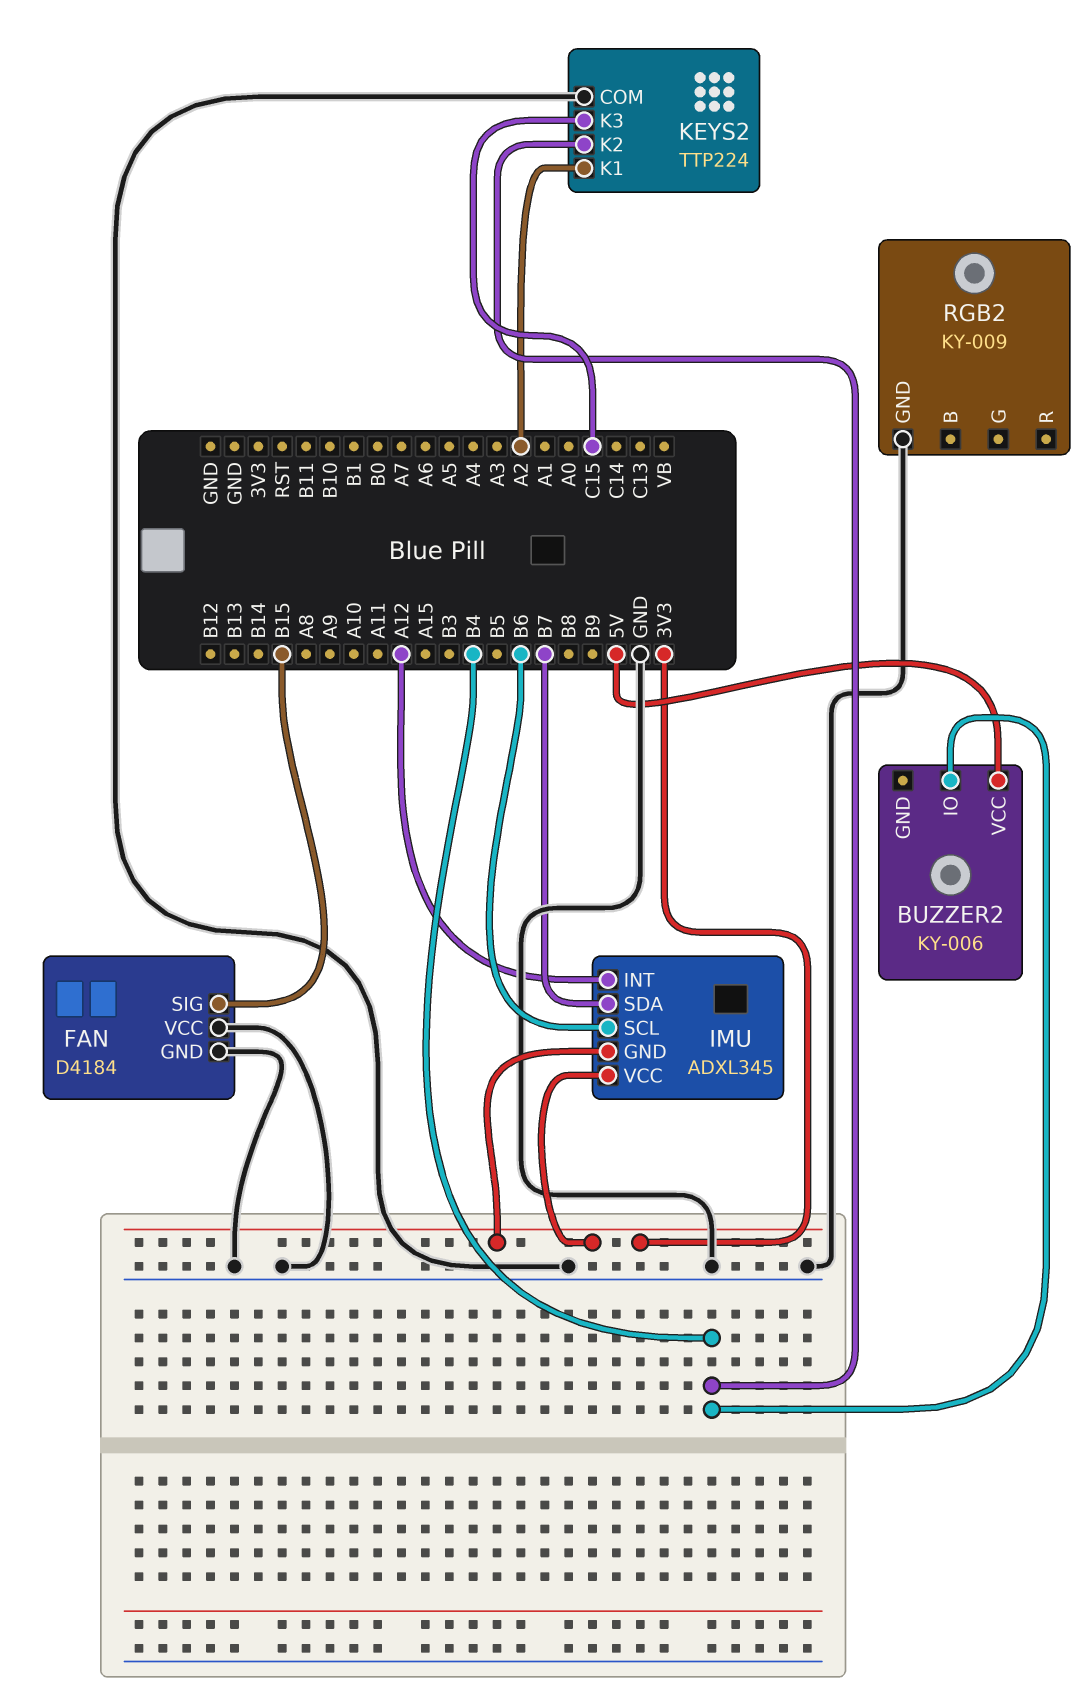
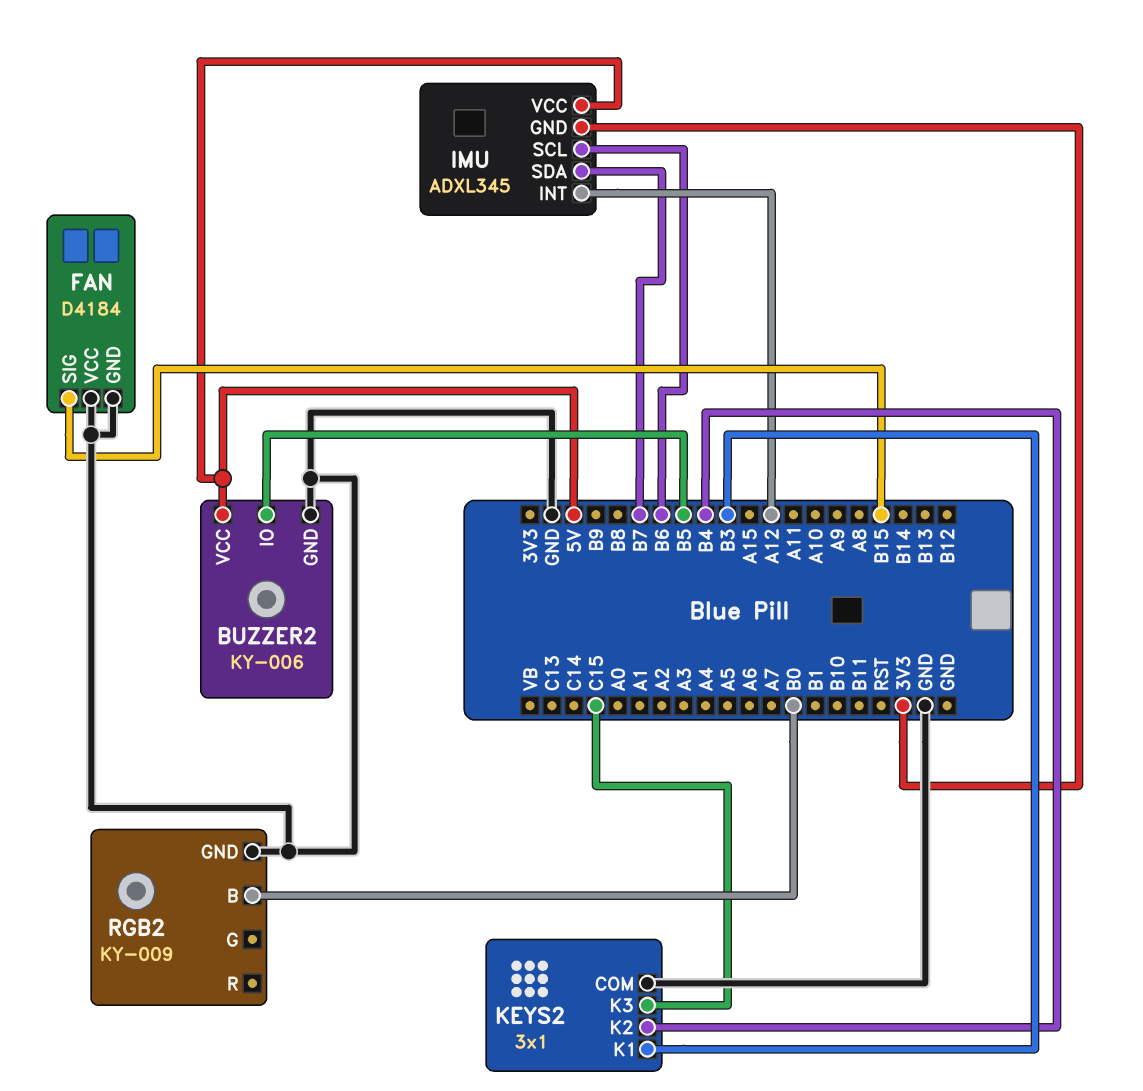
BUZZER2 pin GND: none -> GND
BUZZER2 pin IO: B4 -> B5
IMU pin VCC: 3V3 -> 5V
KEYS2: TTP224 -> 3x1
KEYS2 pin K1: A2 -> B3
RGB2 pin B: none -> B0

